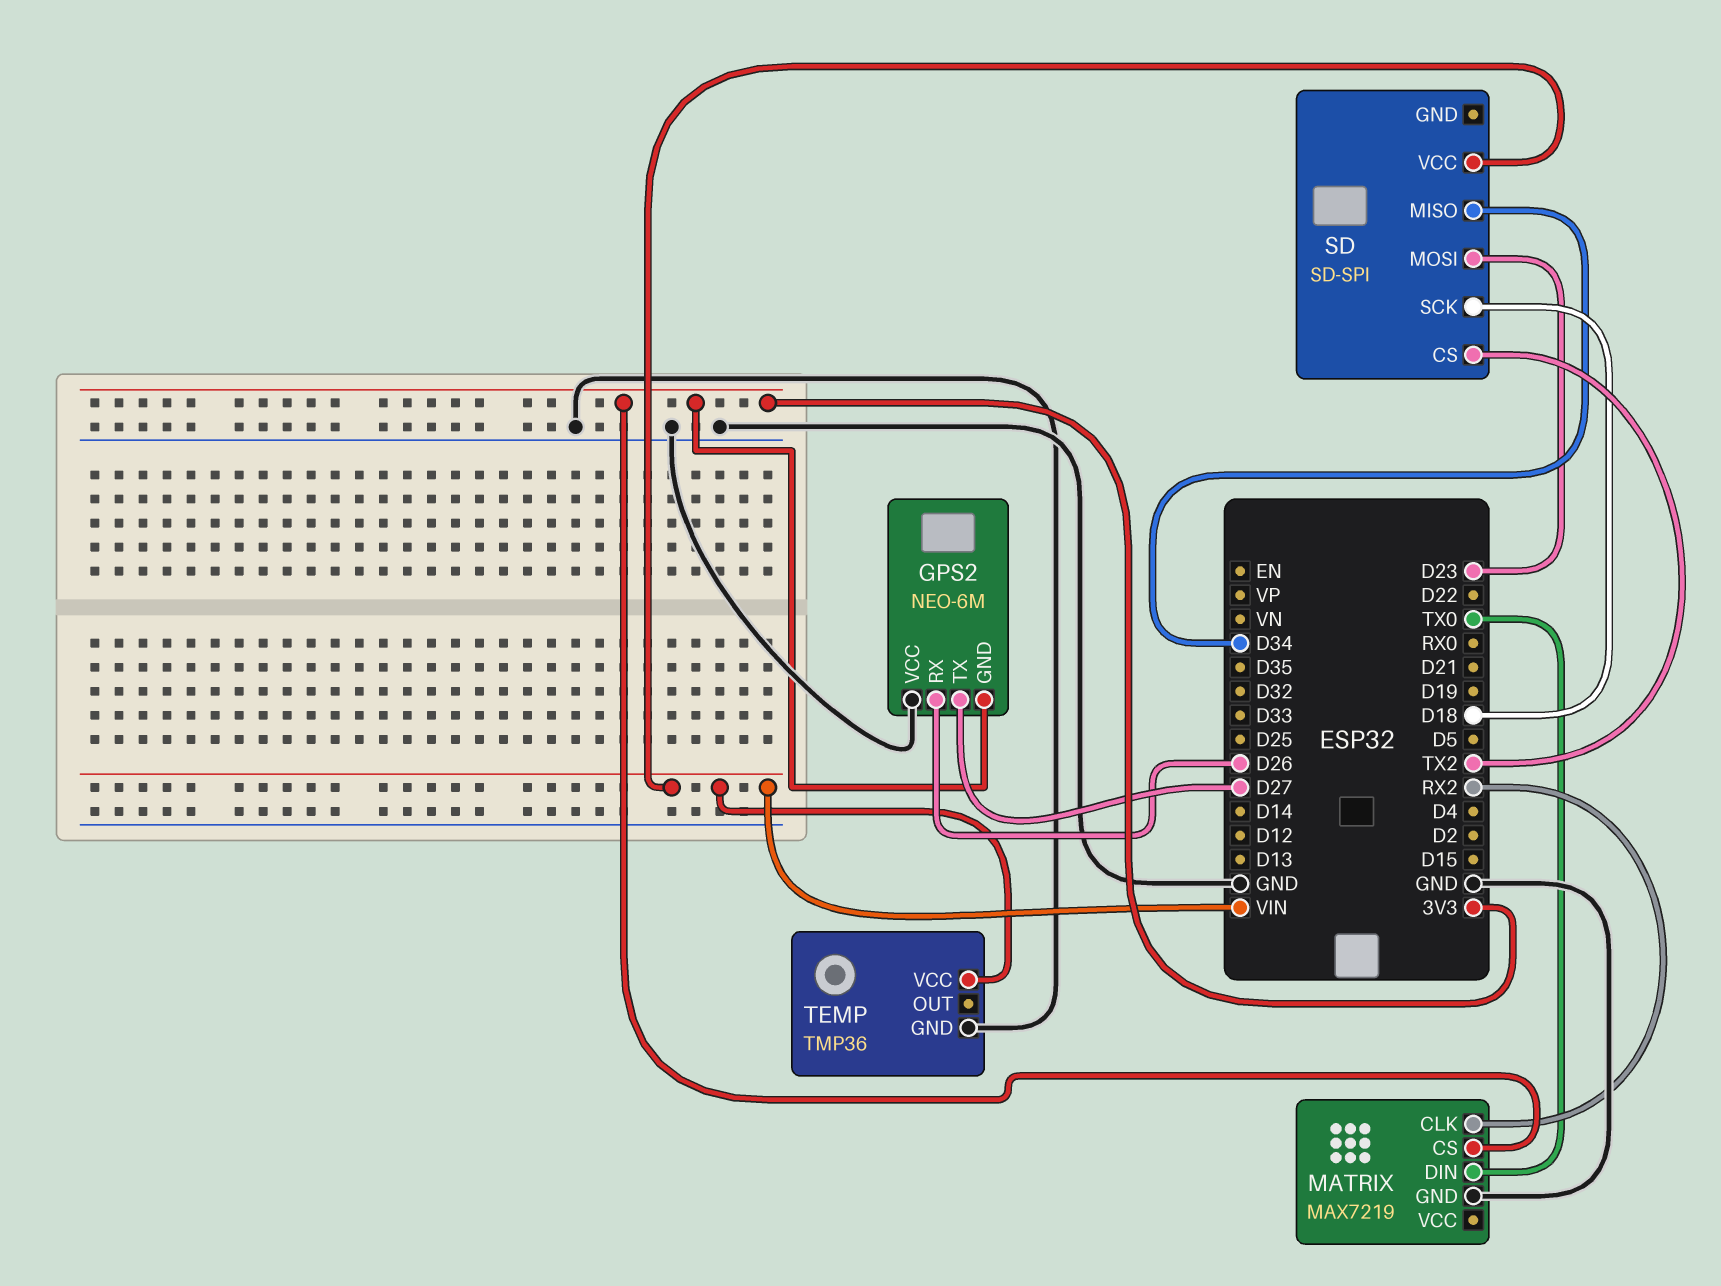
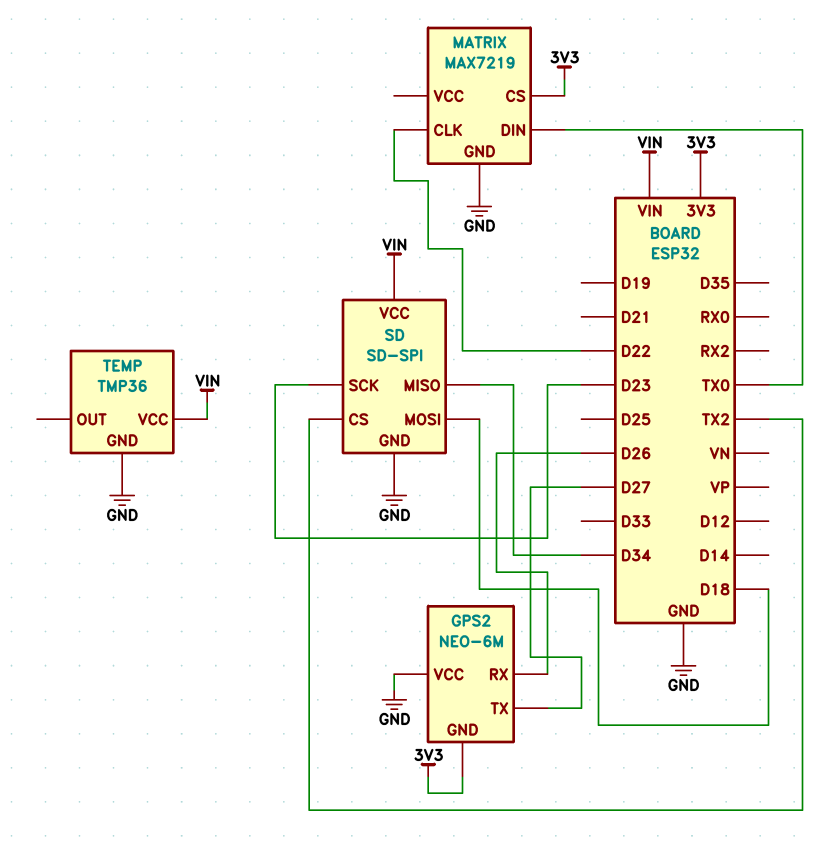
MATRIX pin CLK: RX2 -> D22
SD pin GND: none -> GND
SD pin MOSI: D23 -> D18
SD pin SCK: D18 -> D23

